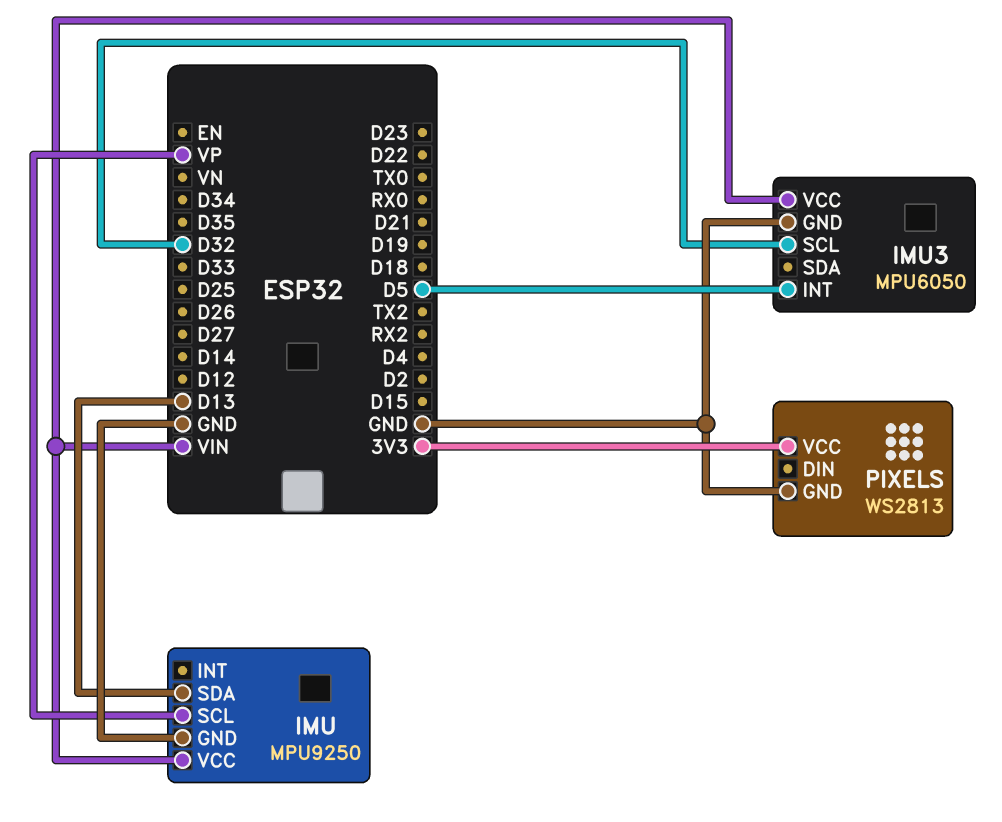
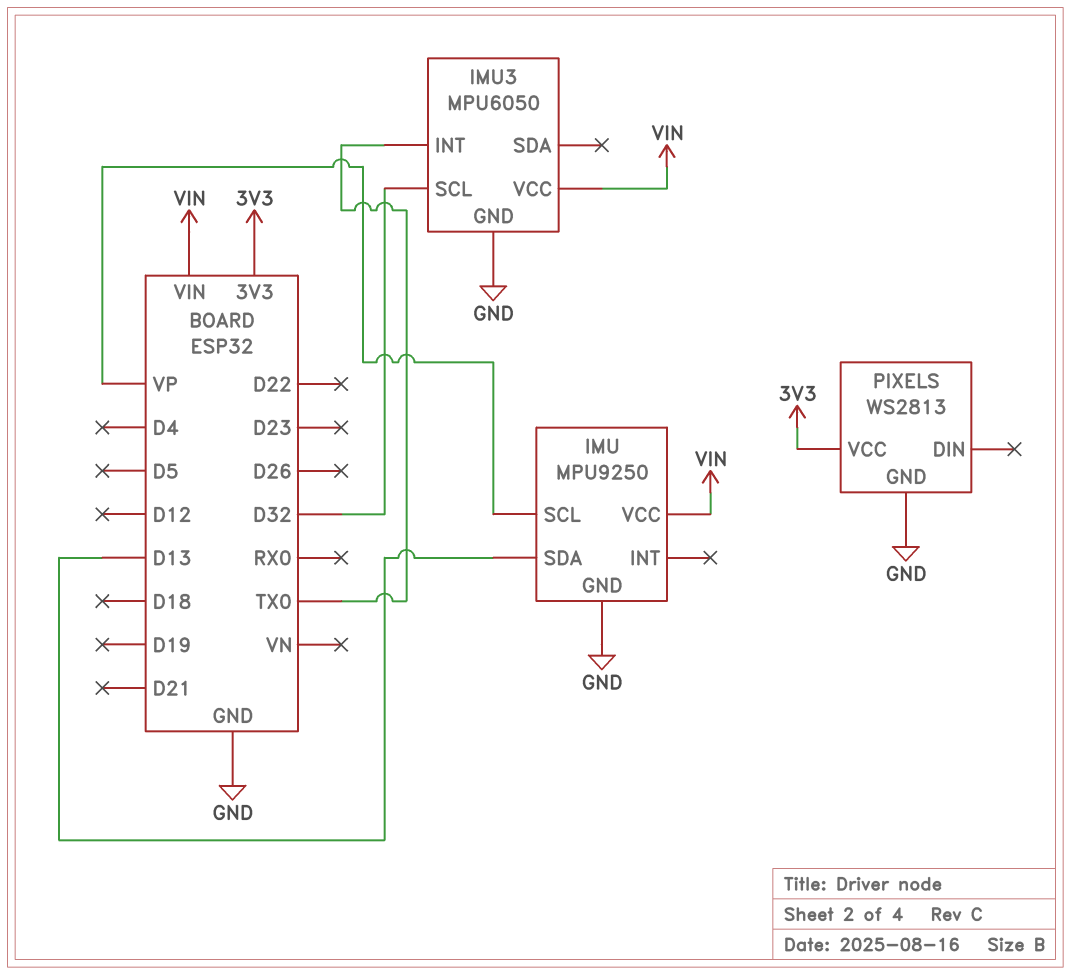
IMU3 pin INT: D5 -> TX0

